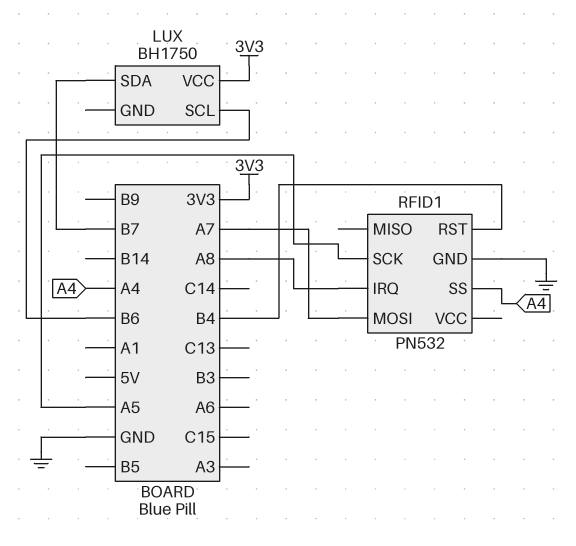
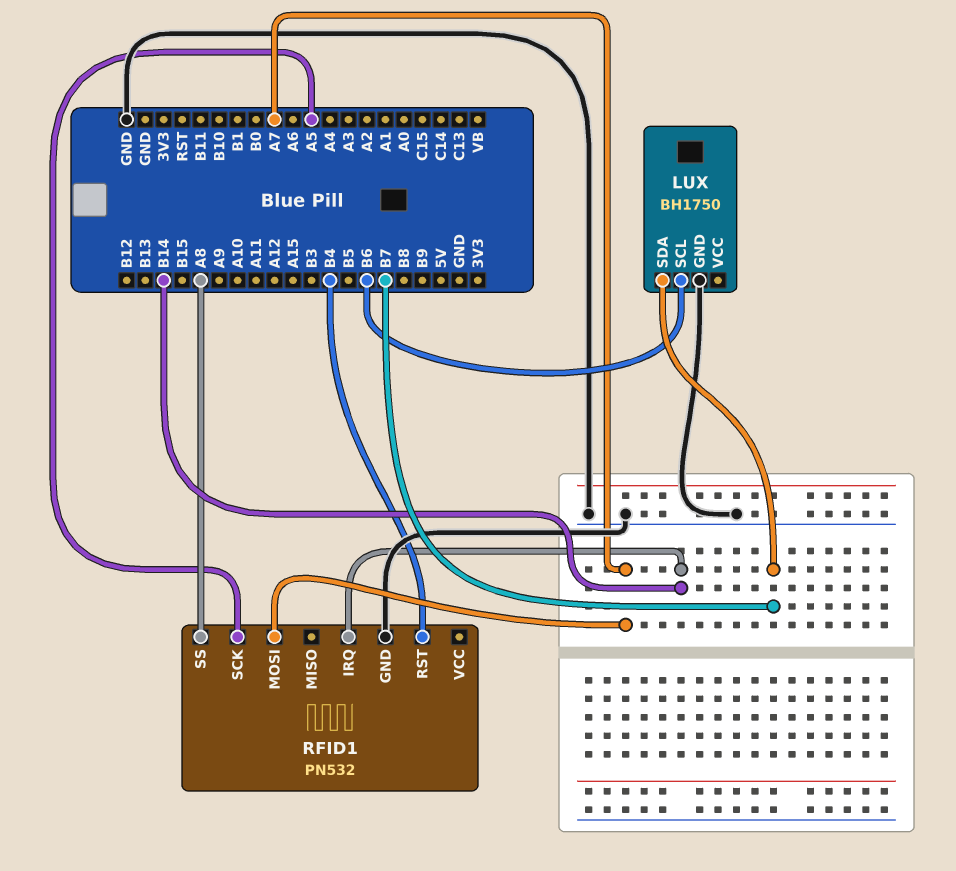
LUX pin GND: none -> GND
LUX pin VCC: 3V3 -> none
RFID1 pin IRQ: A8 -> B14
RFID1 pin SS: A4 -> A8

